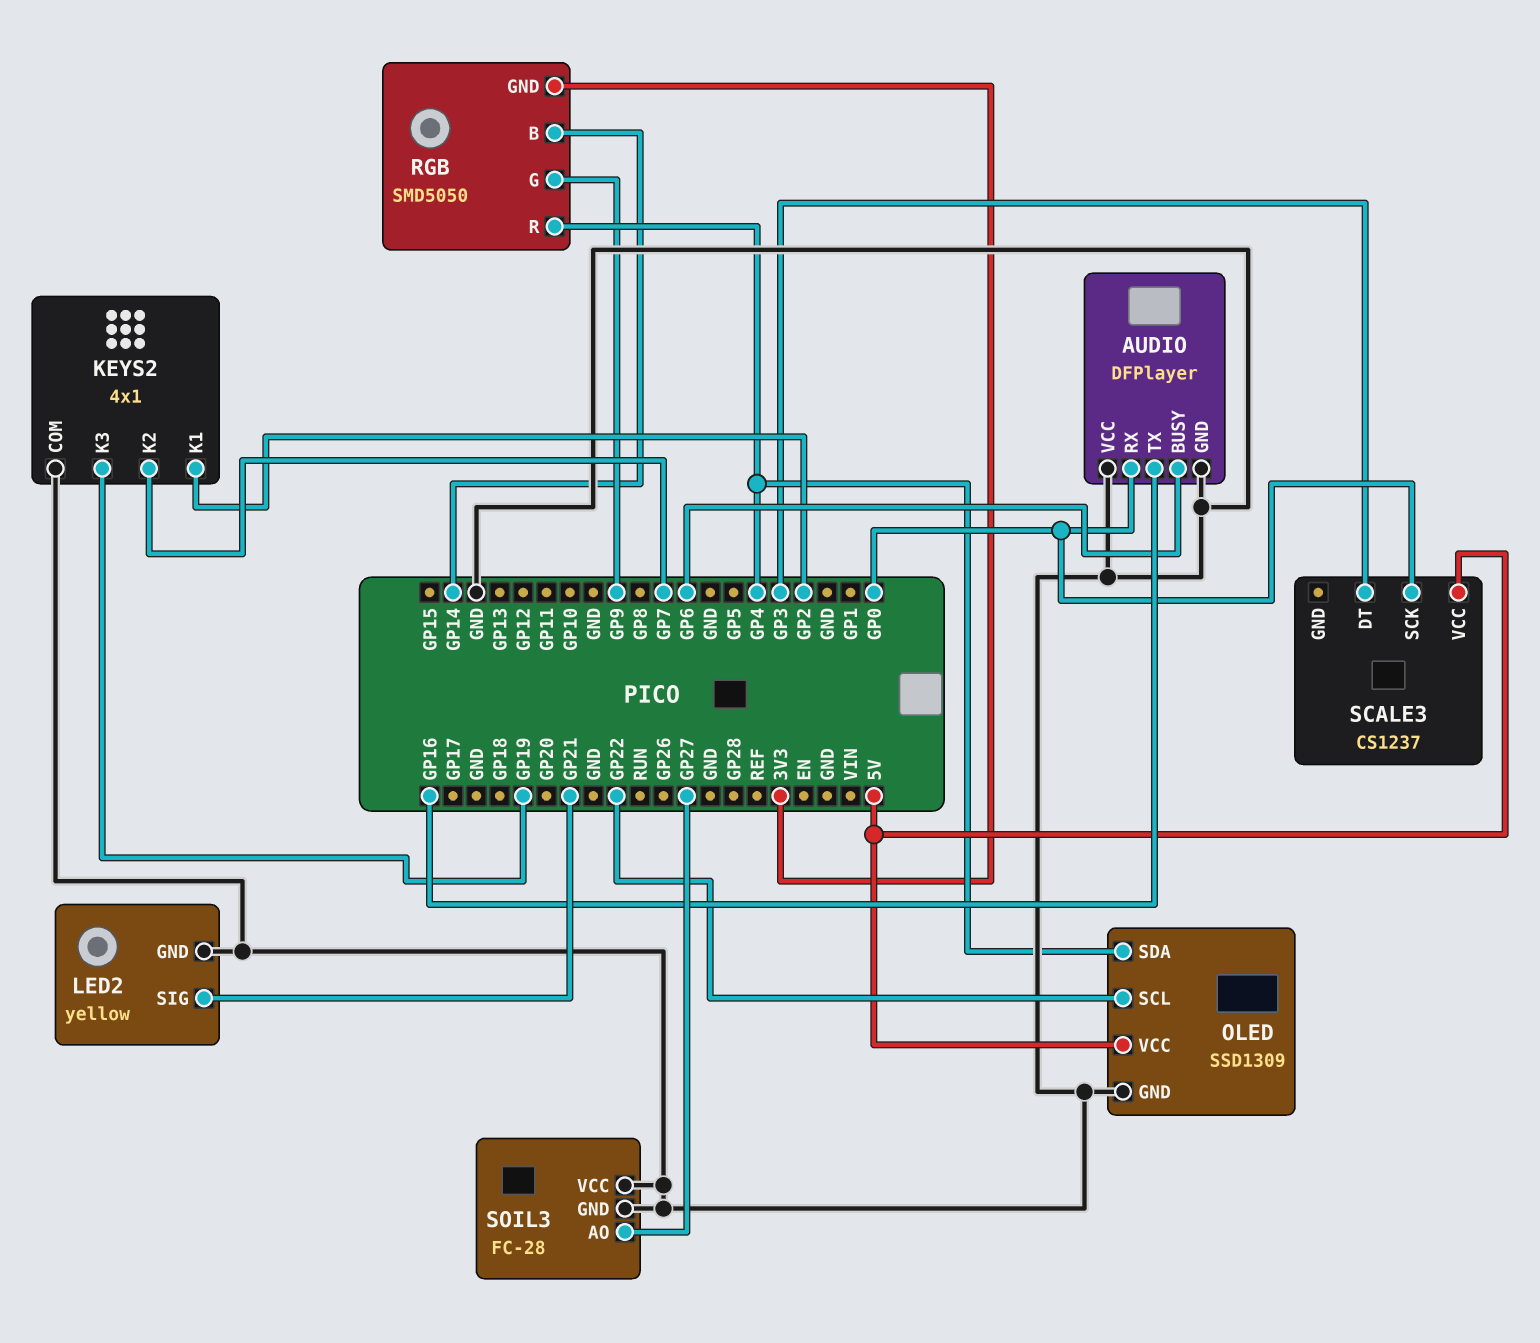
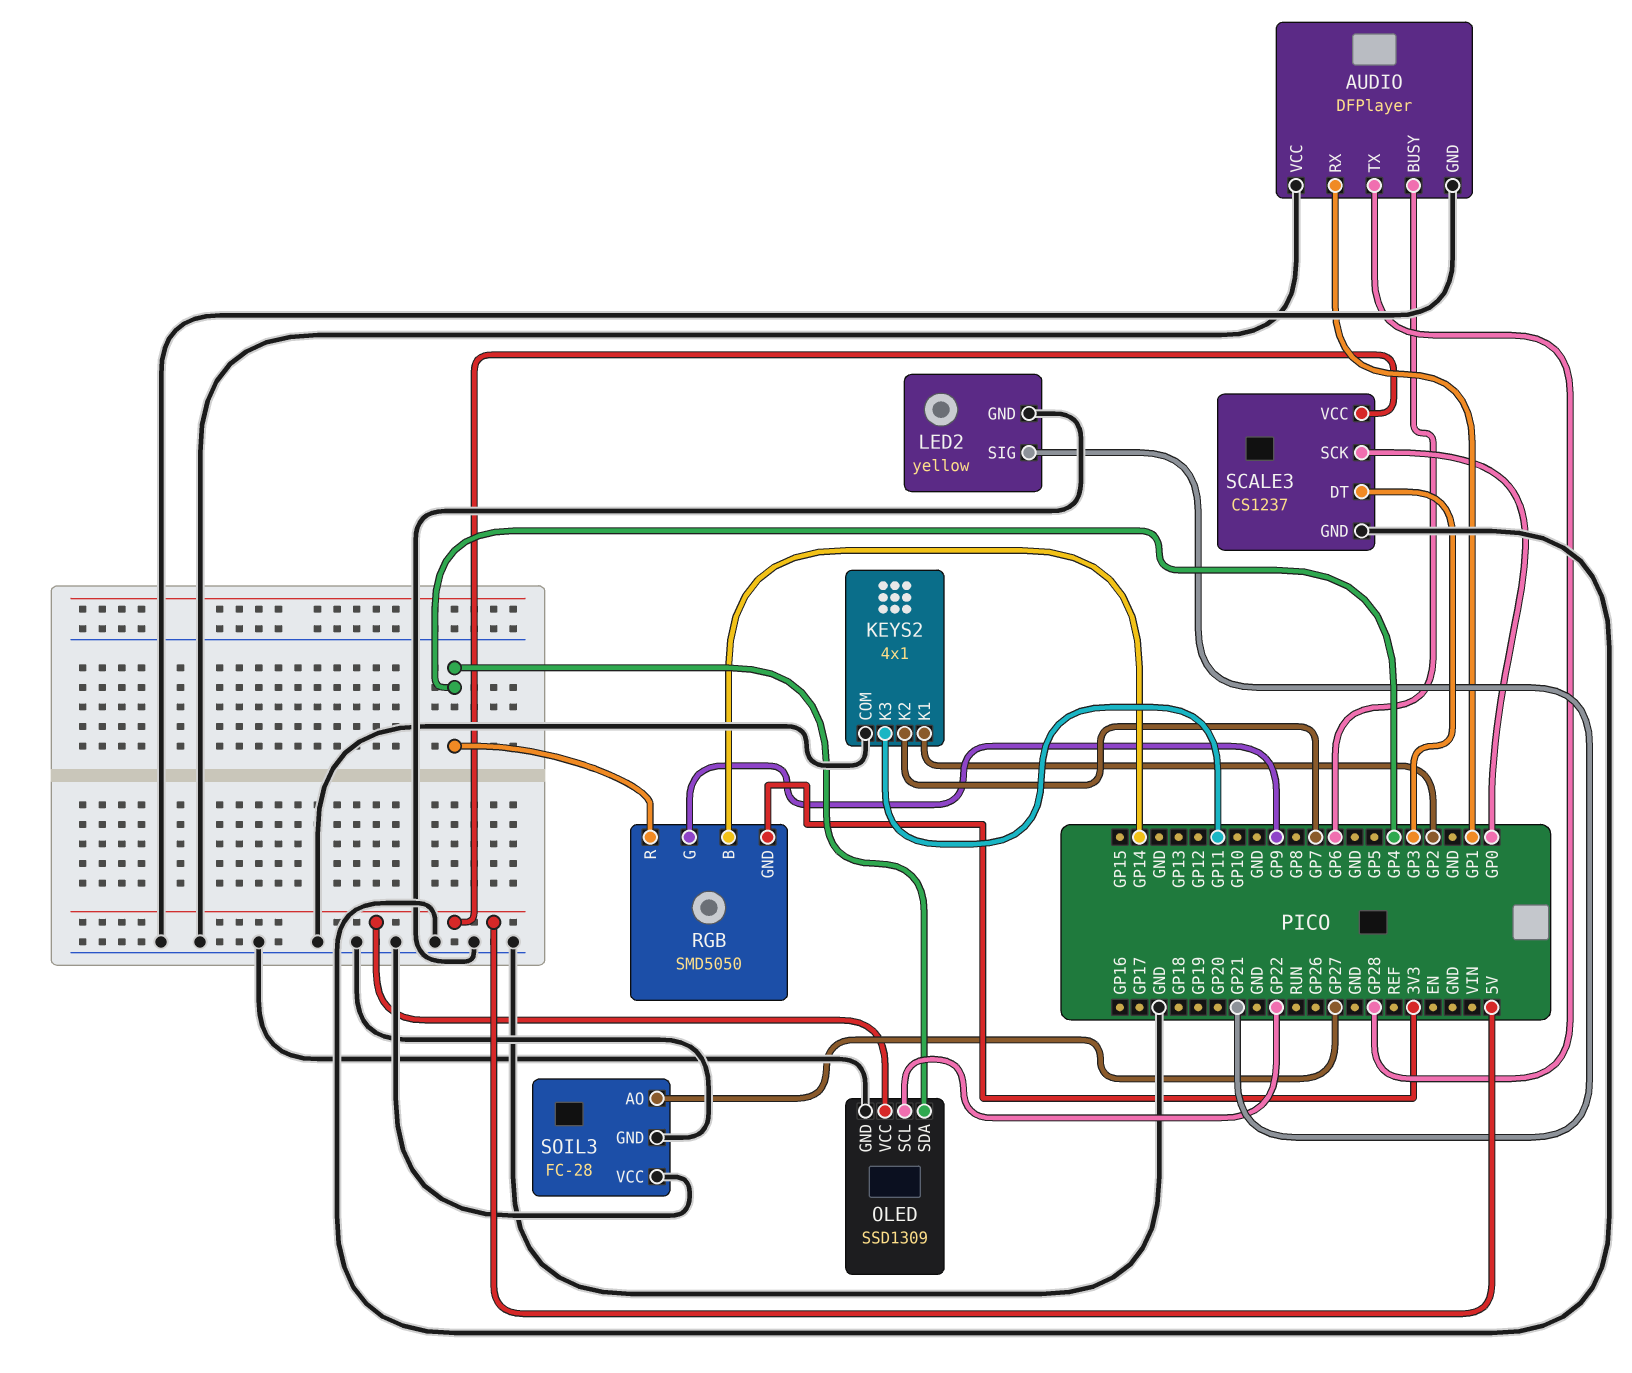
AUDIO pin RX: GP0 -> GP1
AUDIO pin TX: GP16 -> GP28
KEYS2 pin K3: GP19 -> GP11
SCALE3 pin GND: none -> GND

